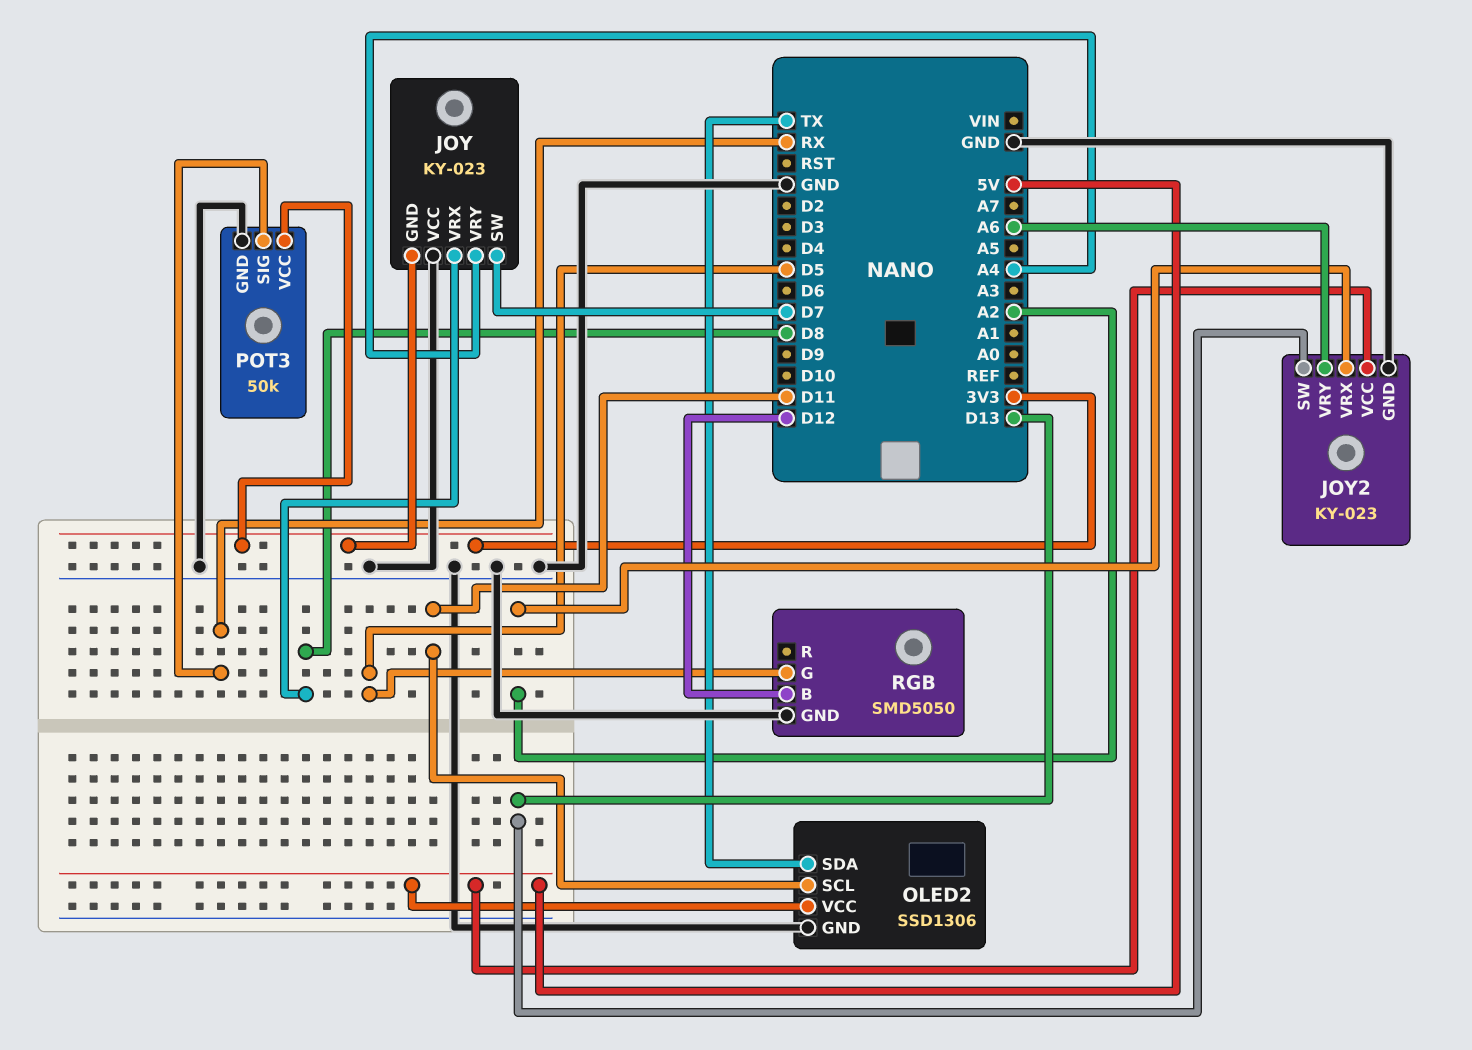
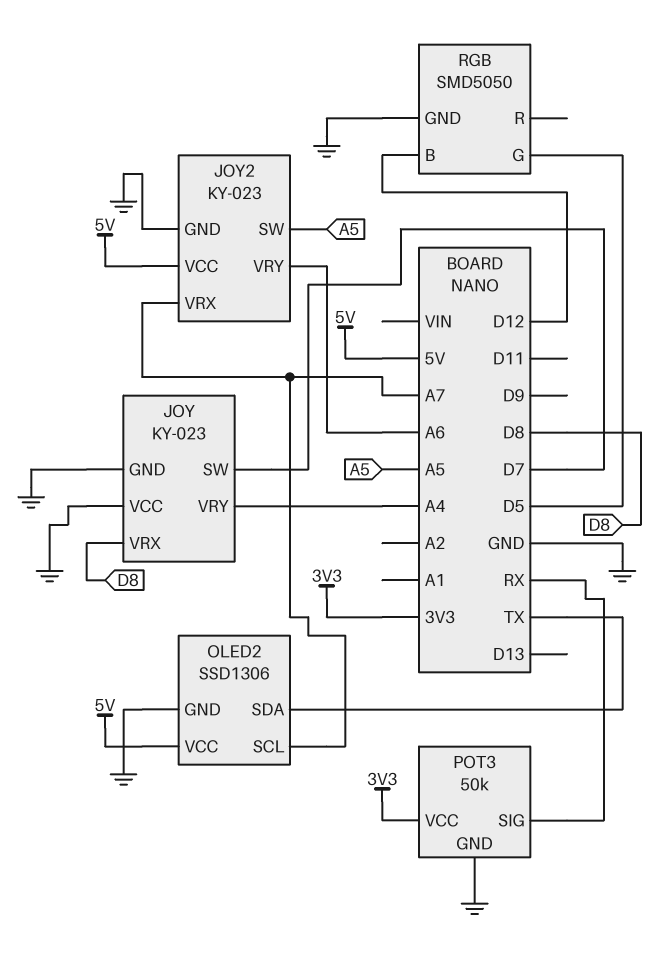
JOY pin GND: 3V3 -> GND
JOY2 pin SW: D13 -> A5
JOY2 pin VRX: A2 -> A7
OLED2 pin SCL: D11 -> A7

